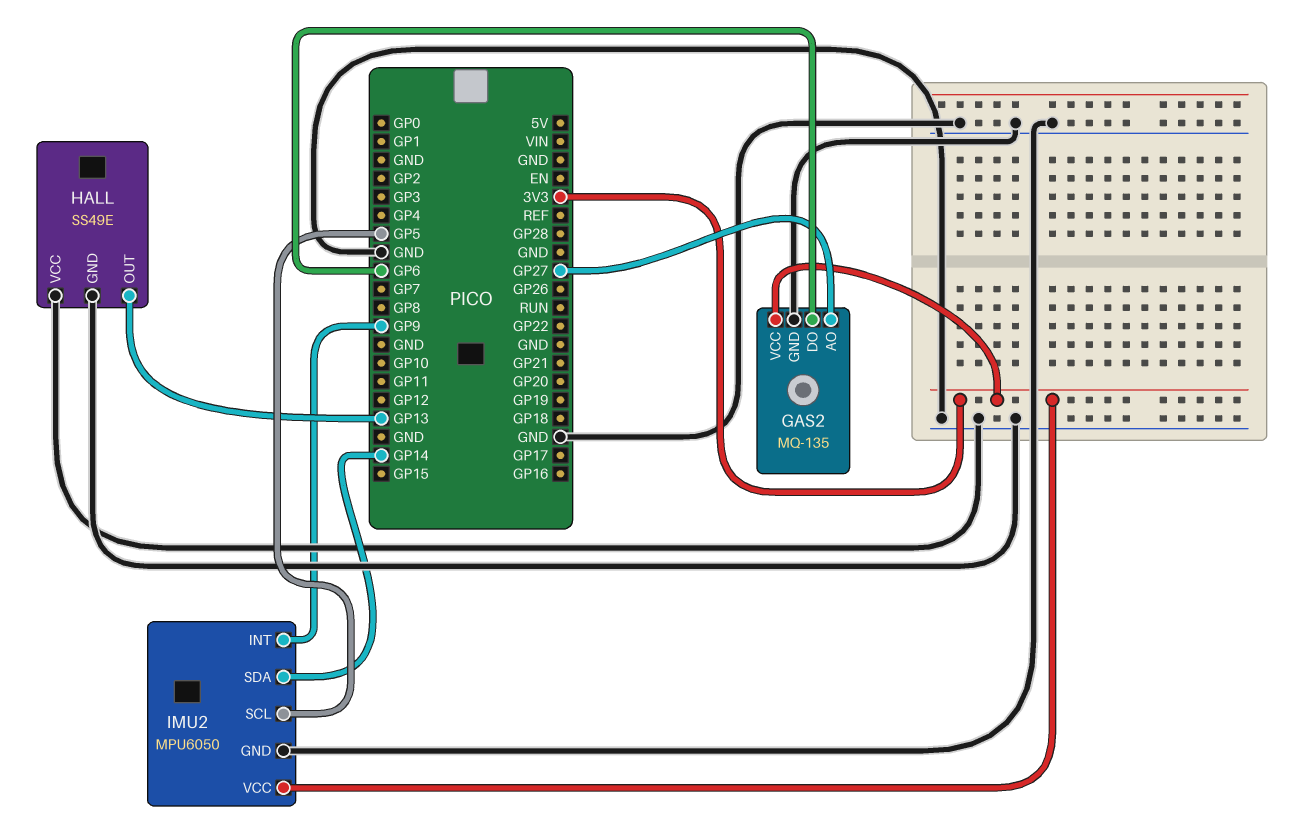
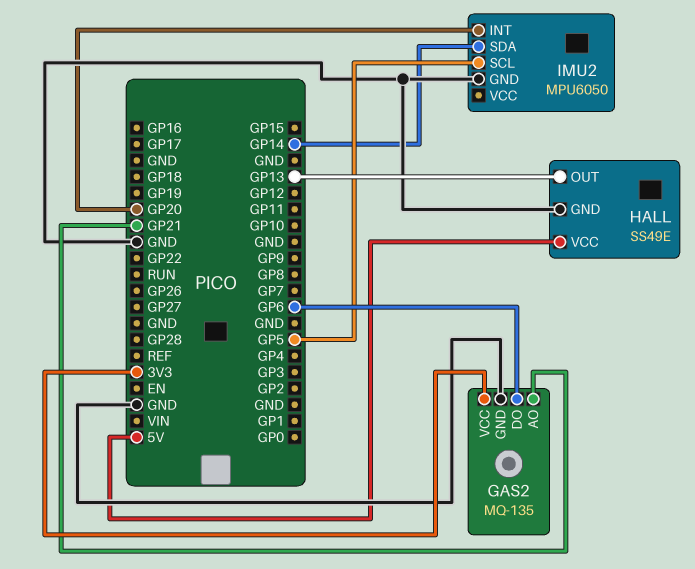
GAS2 pin AO: GP27 -> GP21
HALL pin VCC: GND -> 5V
IMU2 pin INT: GP9 -> GP20
IMU2 pin VCC: 3V3 -> none

